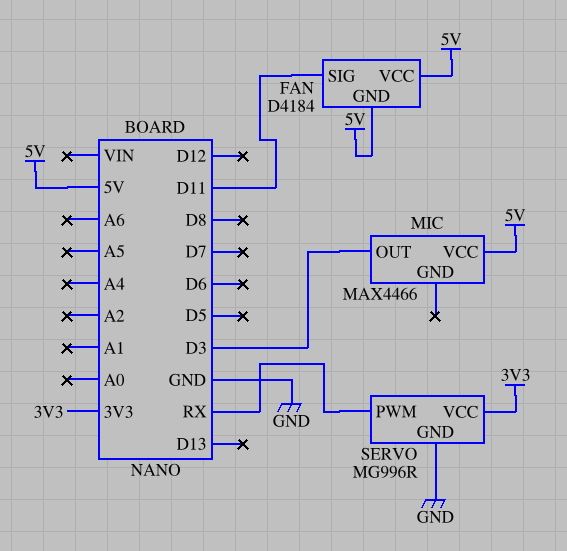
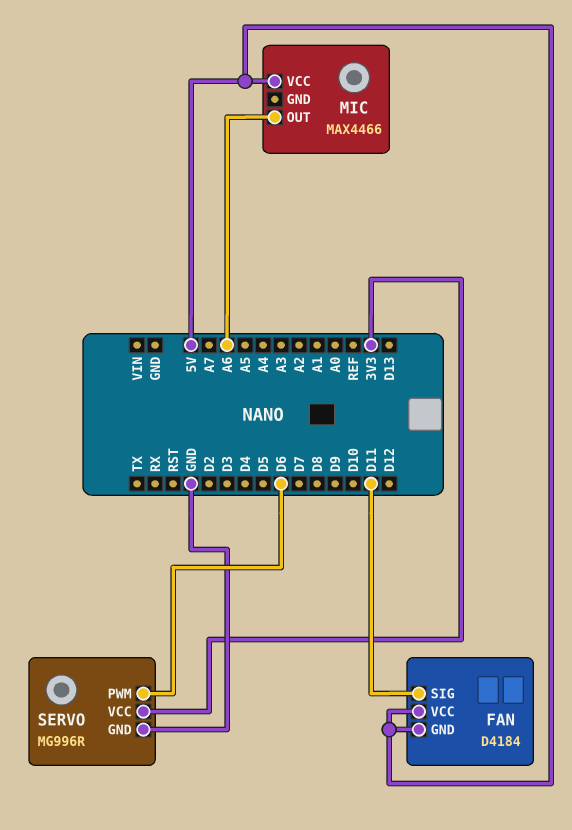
MIC pin OUT: D3 -> A6
SERVO pin PWM: RX -> D6

